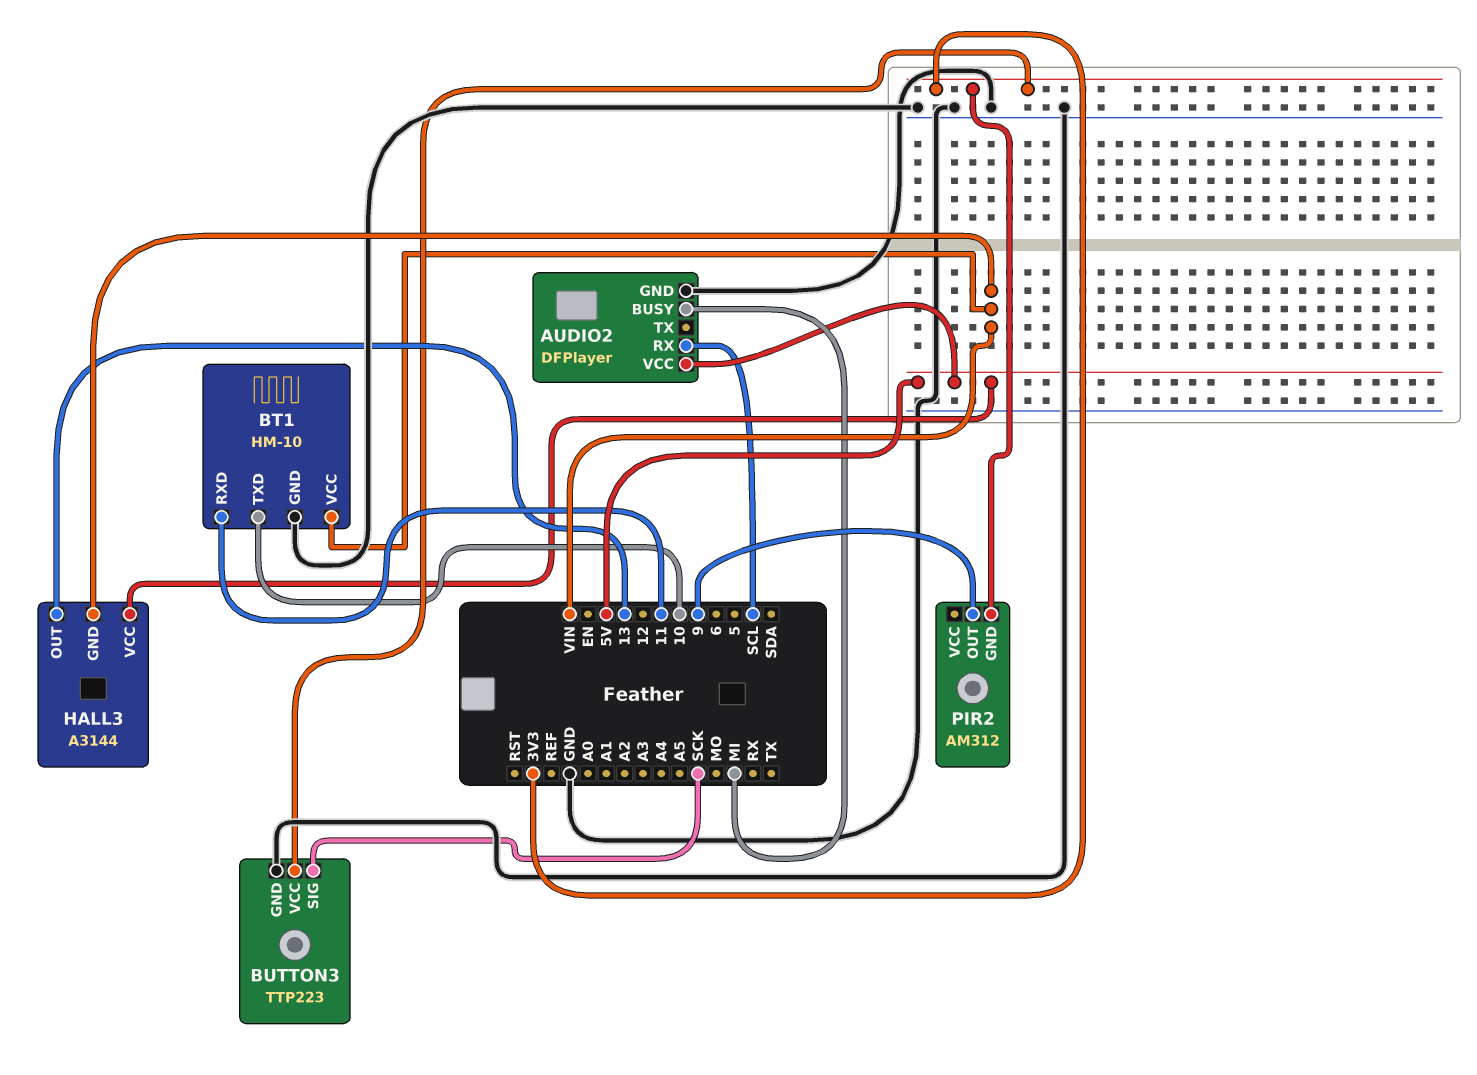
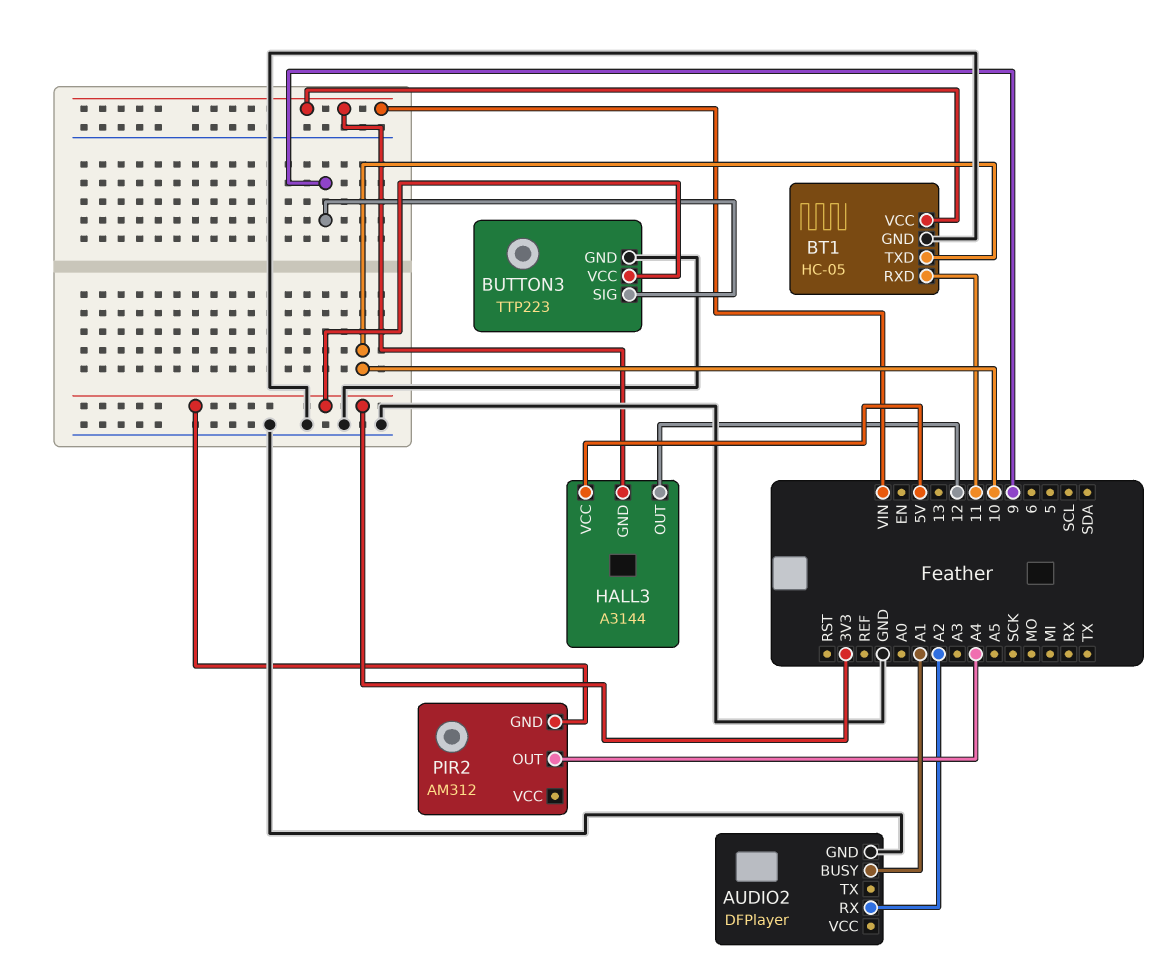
AUDIO2 pin BUSY: MI -> A1
AUDIO2 pin RX: SCL -> A2
AUDIO2 pin VCC: 5V -> none
BT1: HM-10 -> HC-05
BUTTON3 pin SIG: SCK -> 9
HALL3 pin OUT: 13 -> 12
PIR2 pin OUT: 9 -> A4

